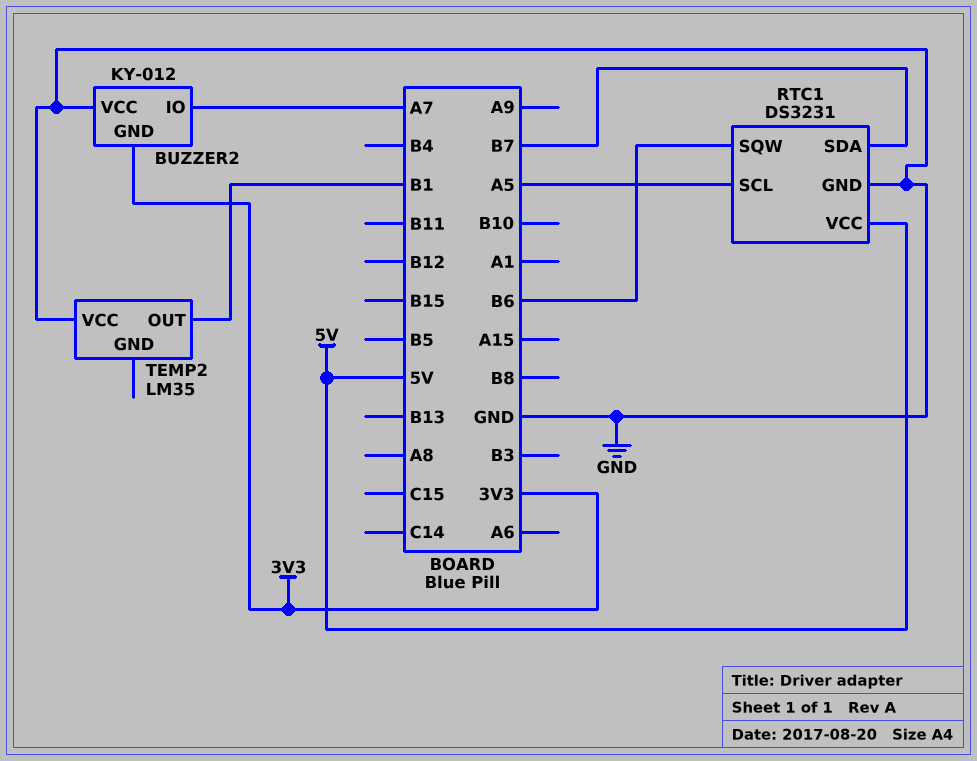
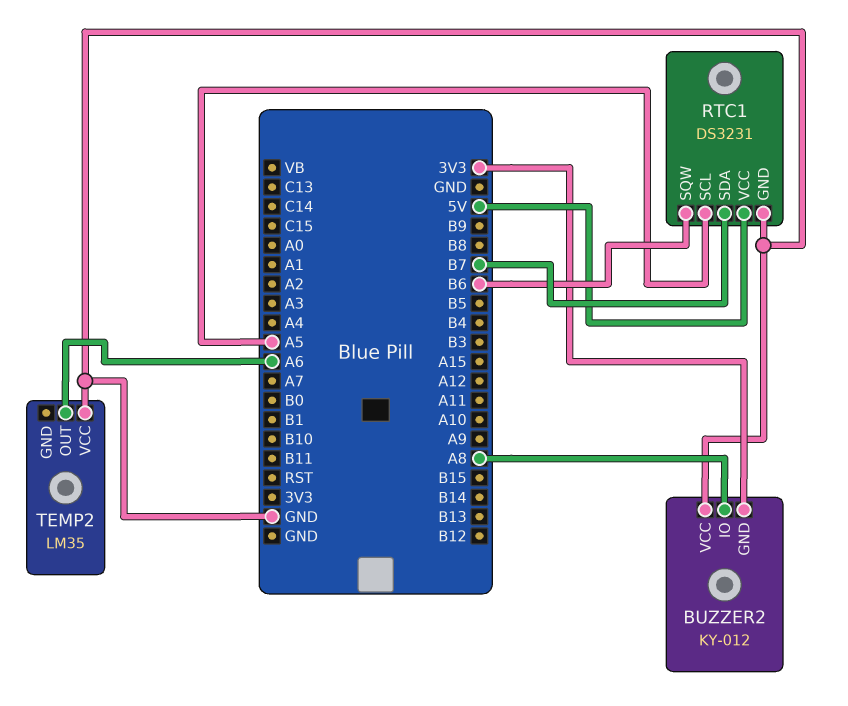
BUZZER2 pin IO: A7 -> A8
TEMP2 pin OUT: B1 -> A6

